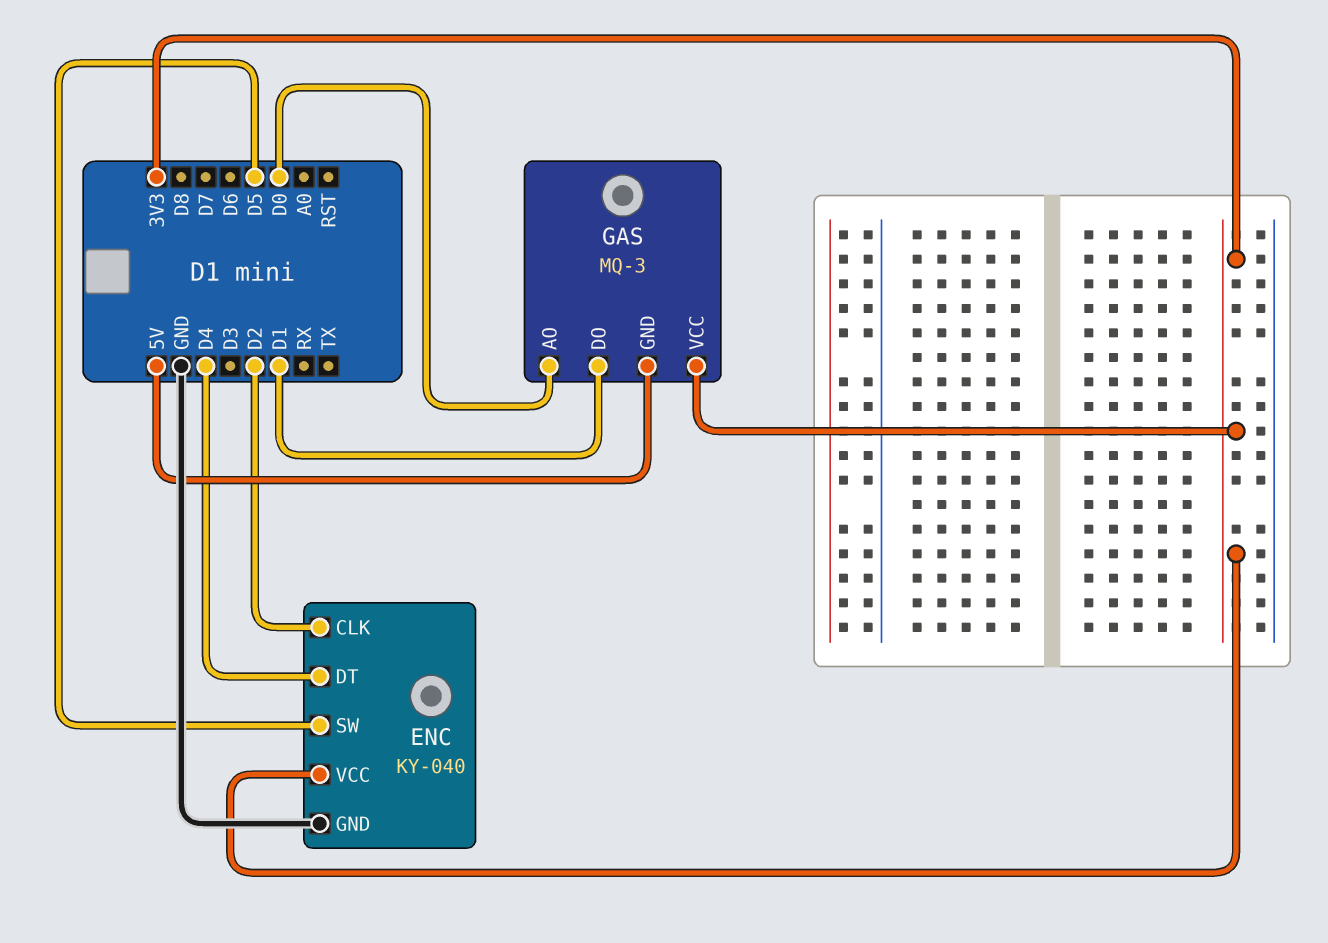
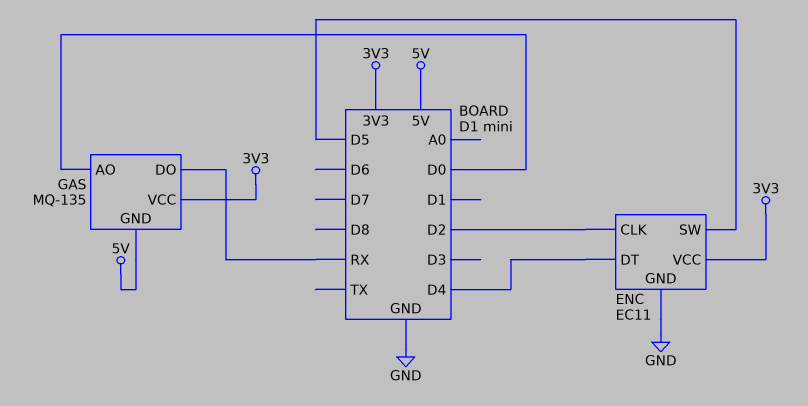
ENC: KY-040 -> EC11
GAS: MQ-3 -> MQ-135
GAS pin DO: D1 -> RX

